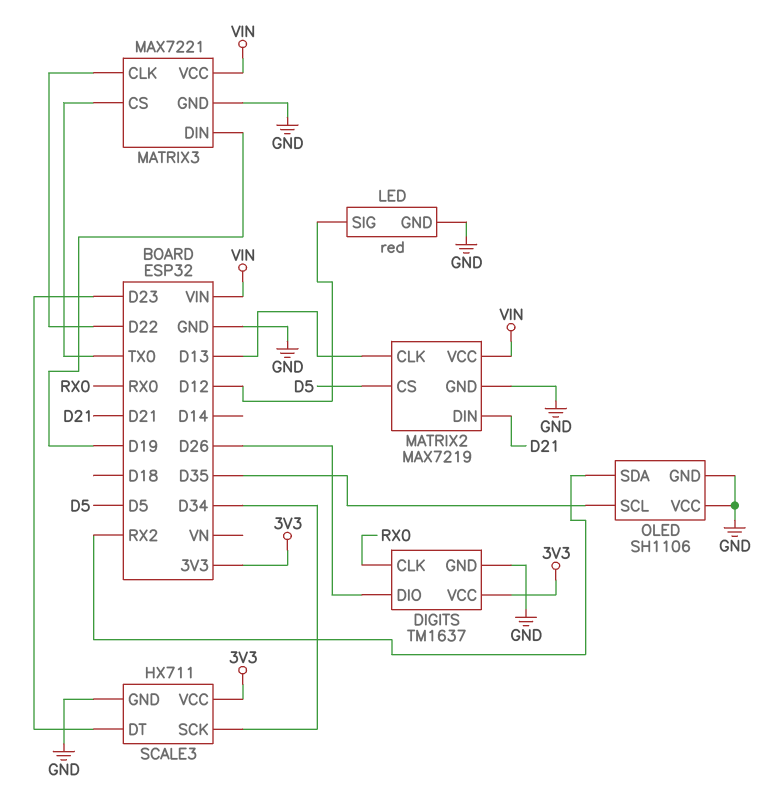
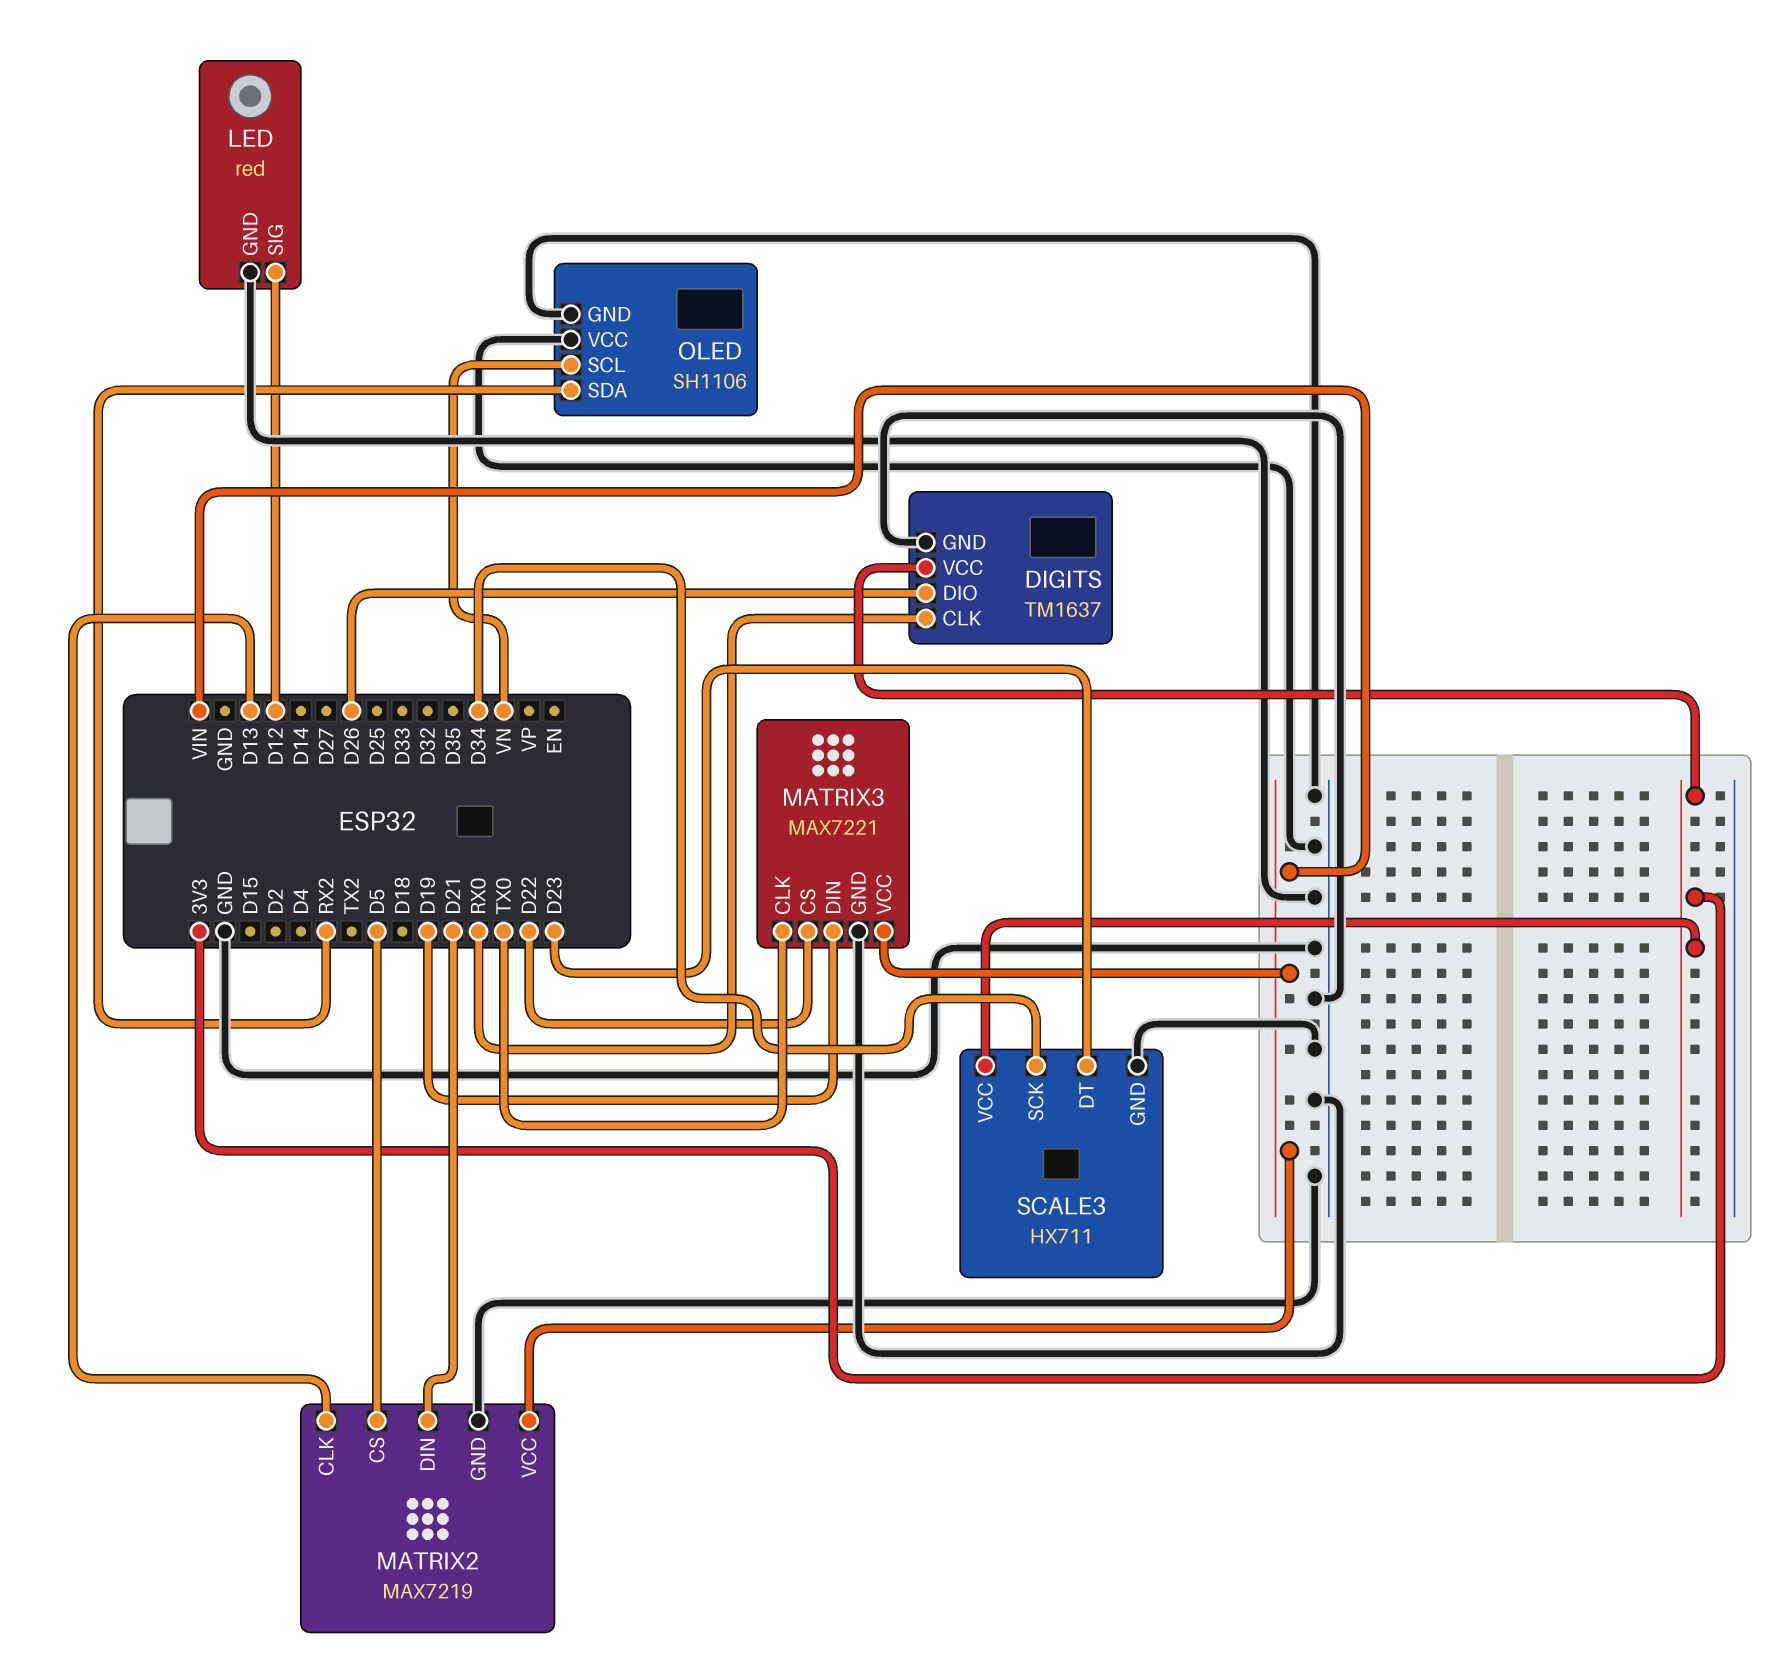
MATRIX3 pin CLK: D22 -> TX0
MATRIX3 pin CS: TX0 -> D22
OLED pin SCL: D35 -> VN

